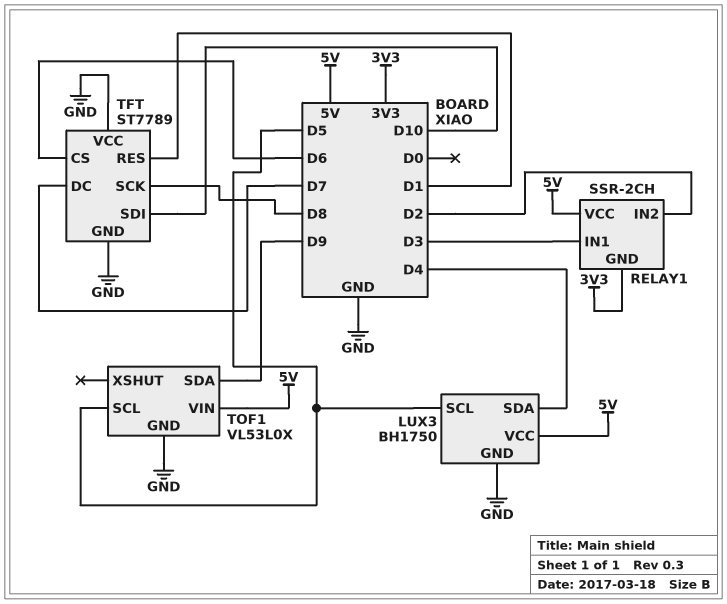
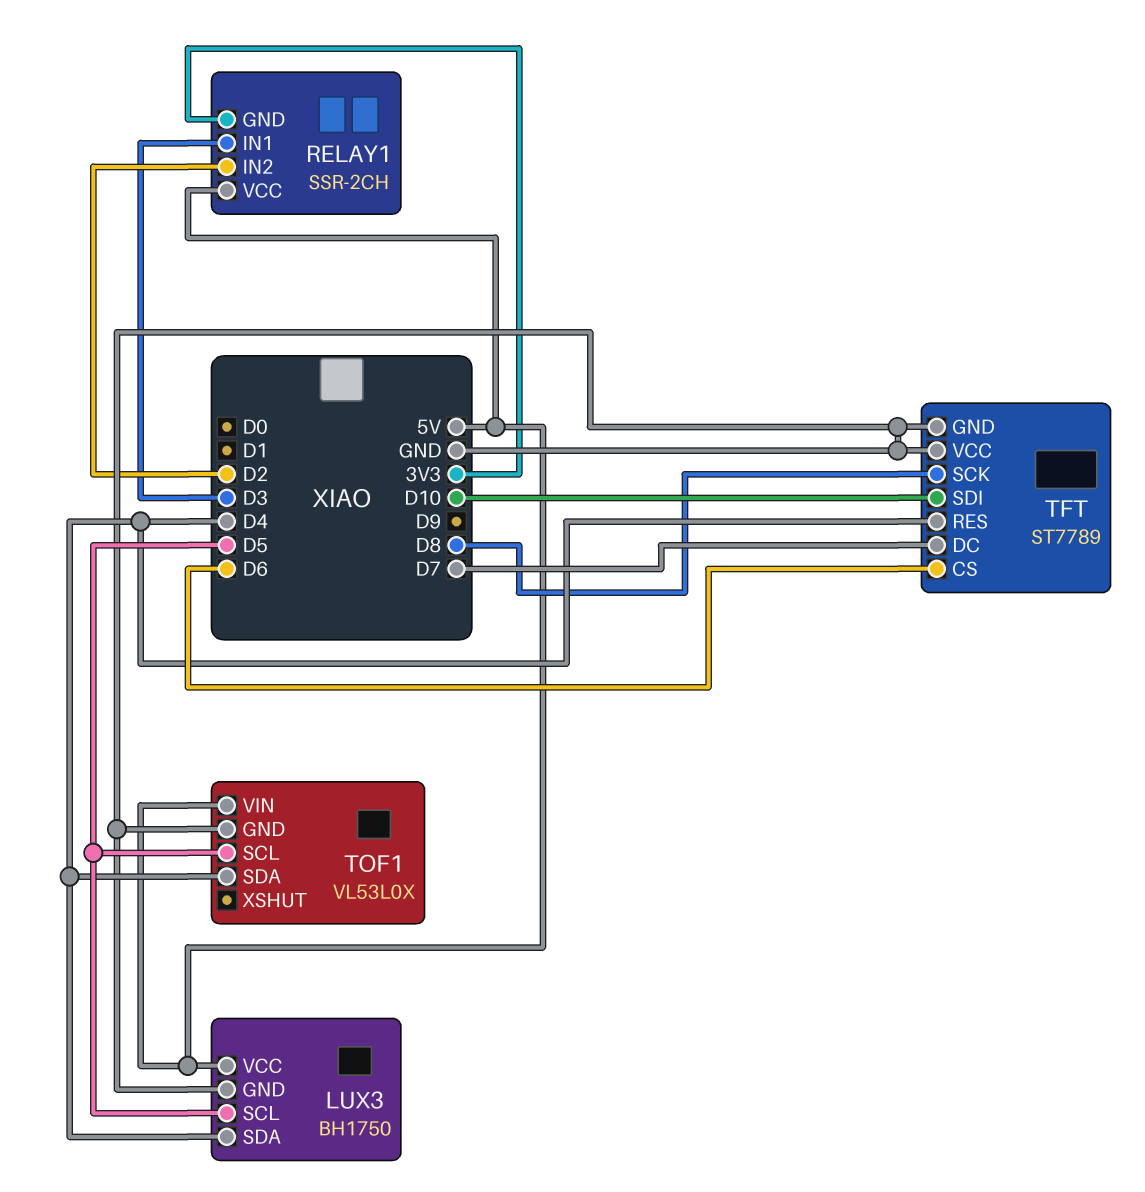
TFT pin RES: D1 -> D4
TOF1 pin SDA: D9 -> D4

